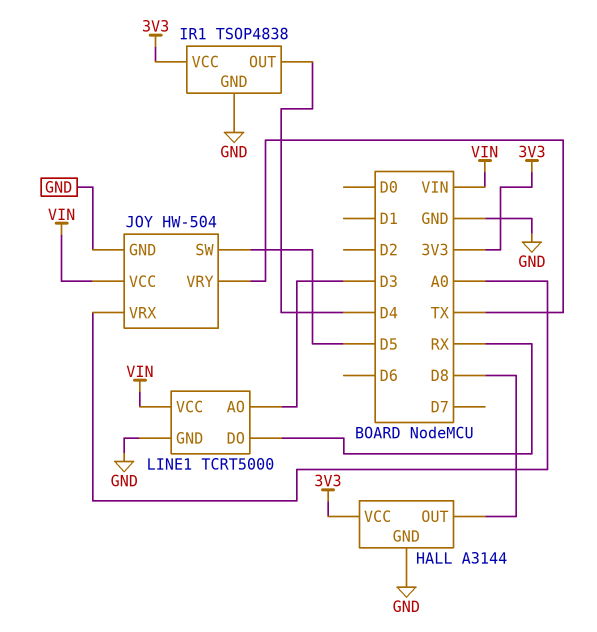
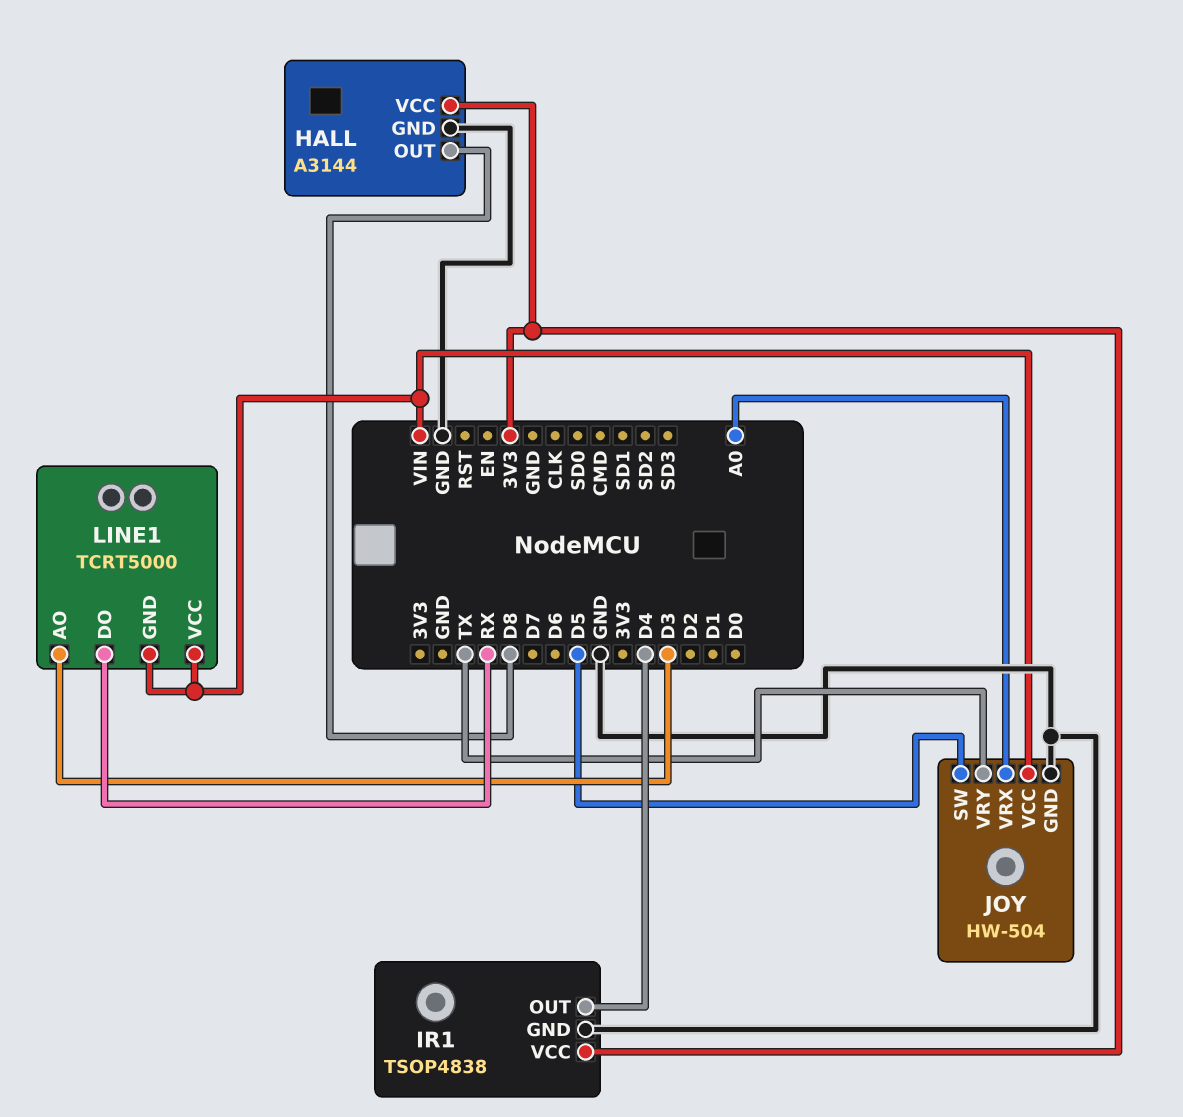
LINE1 pin GND: GND -> VIN

